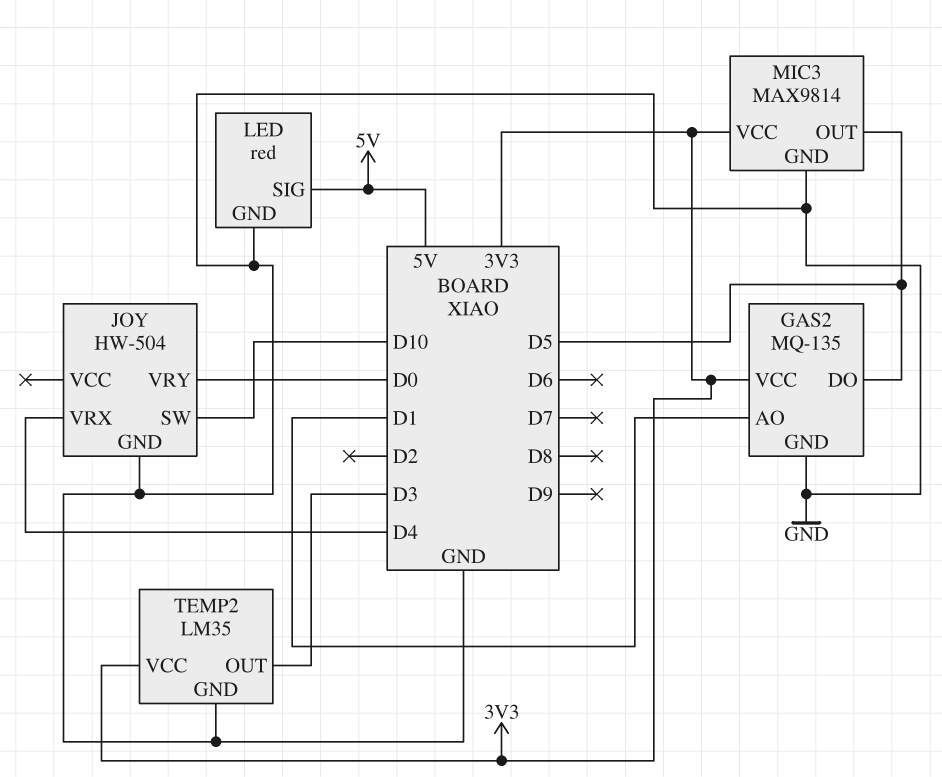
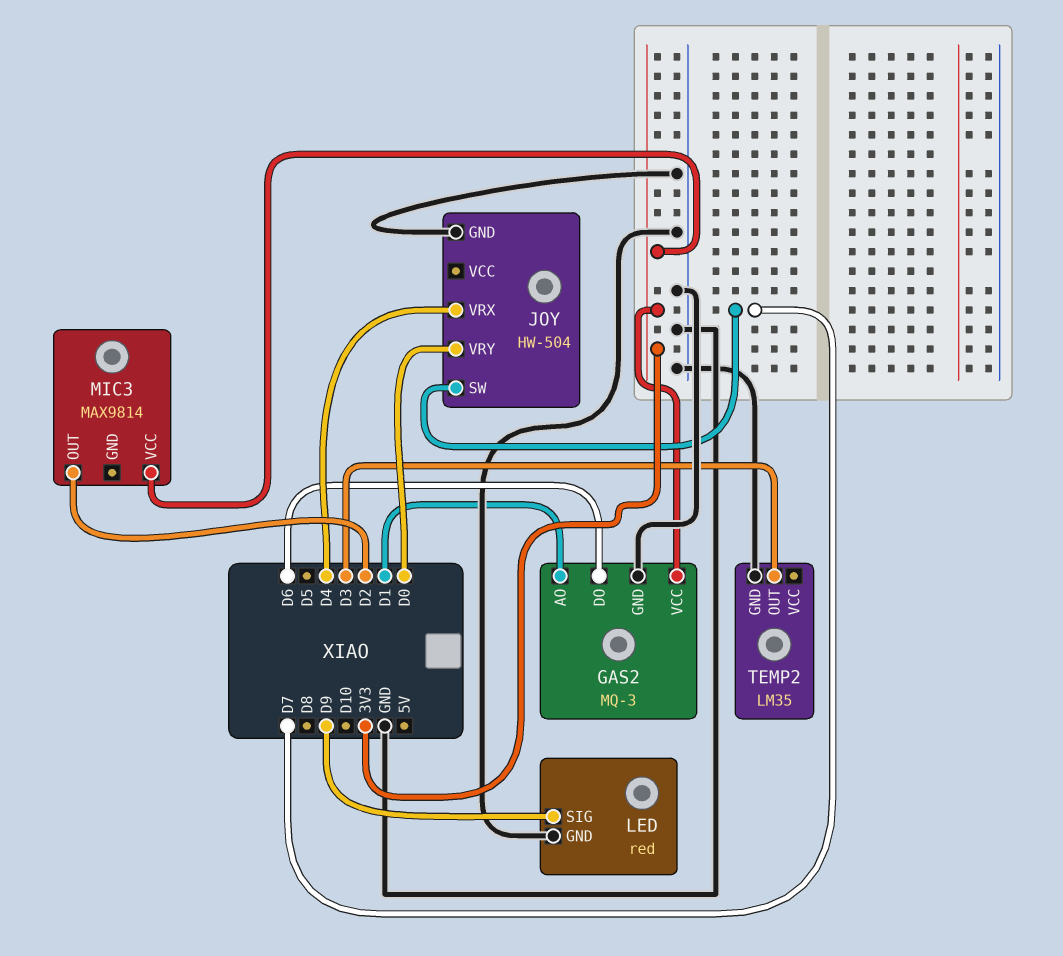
GAS2: MQ-135 -> MQ-3
GAS2 pin DO: D5 -> D6
JOY pin SW: D10 -> D7
LED pin SIG: 5V -> D9
MIC3 pin GND: GND -> none
MIC3 pin OUT: D5 -> D2
TEMP2 pin VCC: 3V3 -> none

